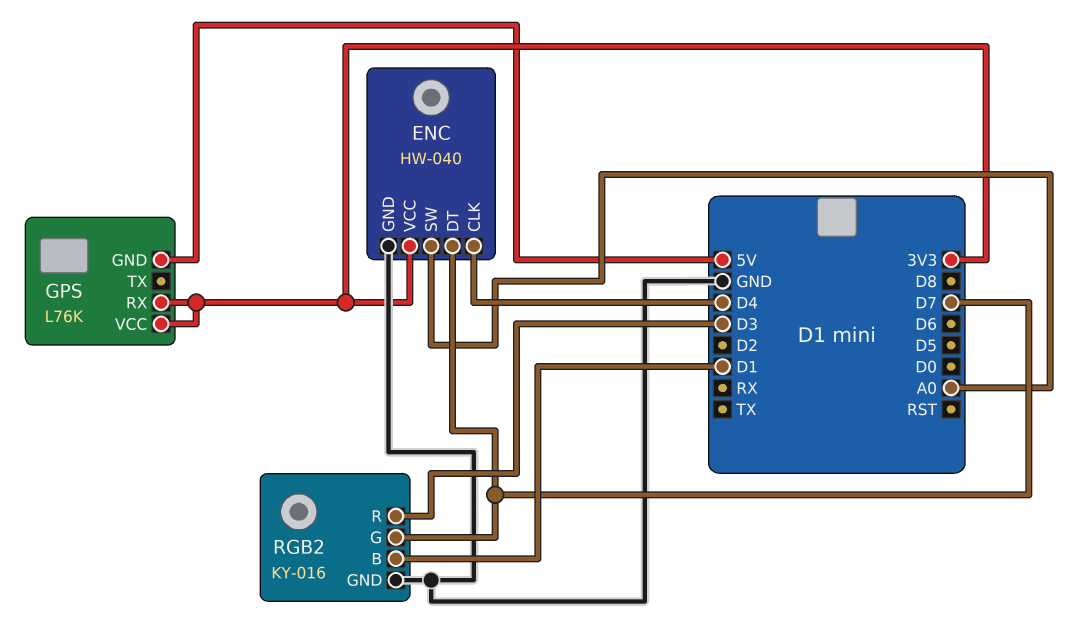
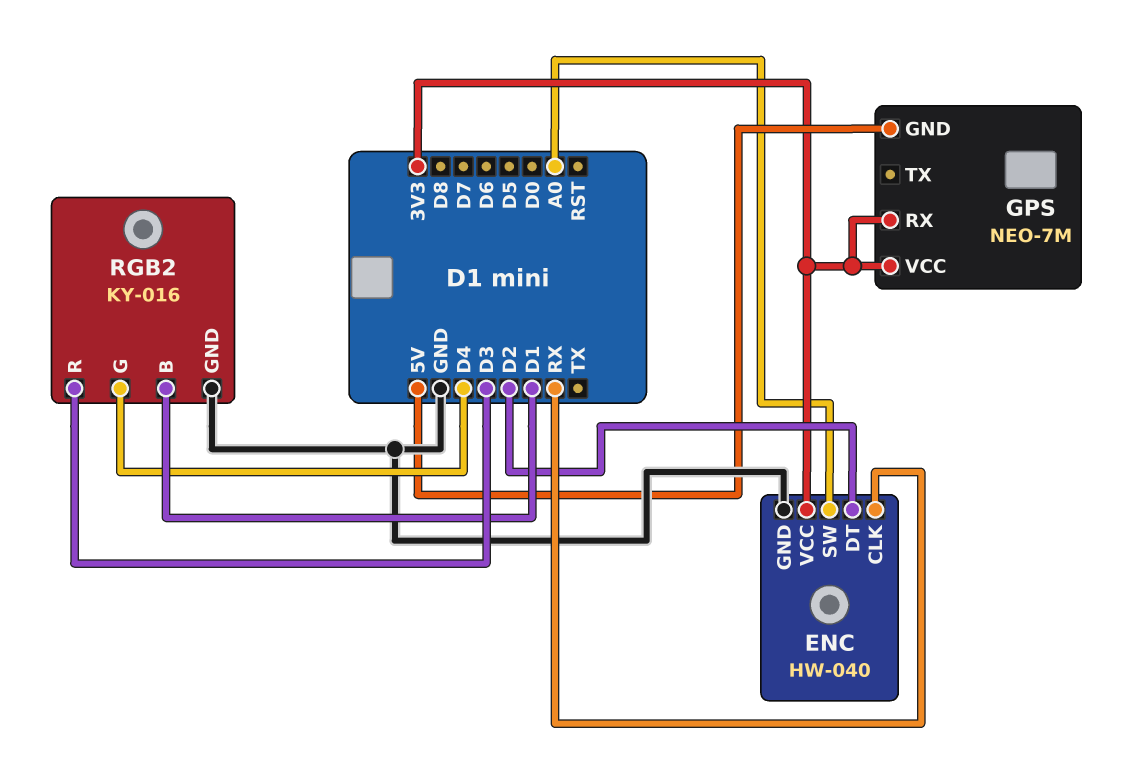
ENC pin CLK: D4 -> RX
ENC pin DT: D7 -> D2
GPS: L76K -> NEO-7M
RGB2 pin G: D7 -> D4

